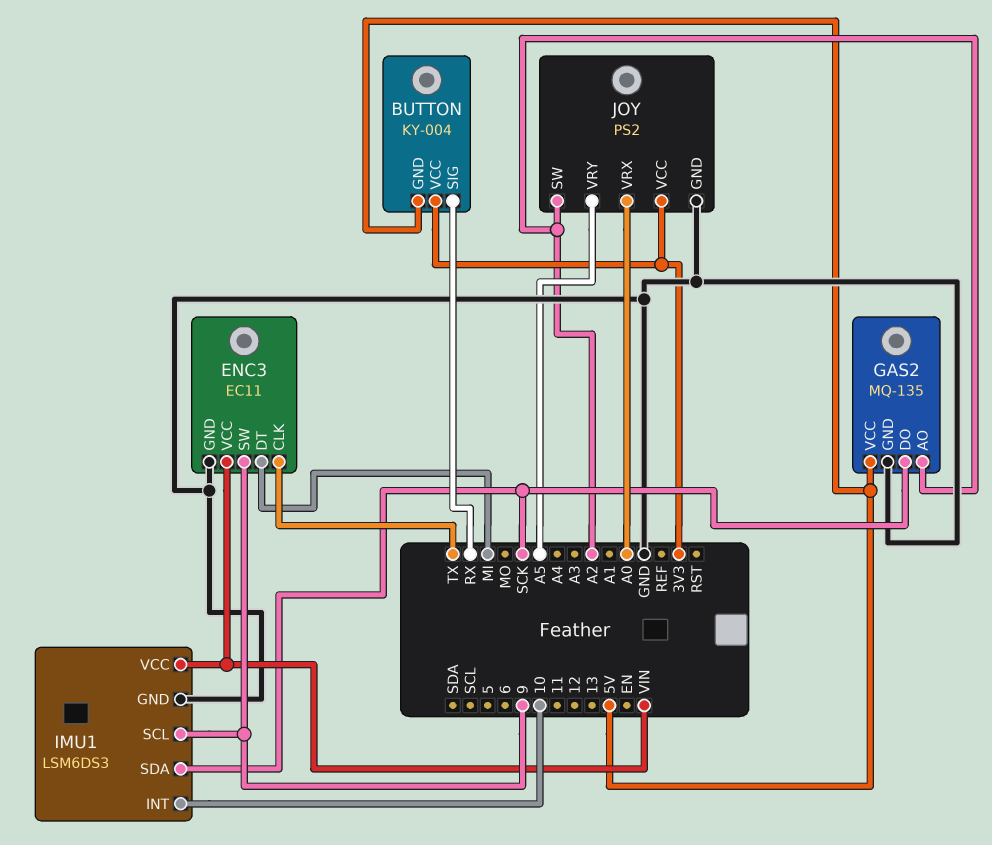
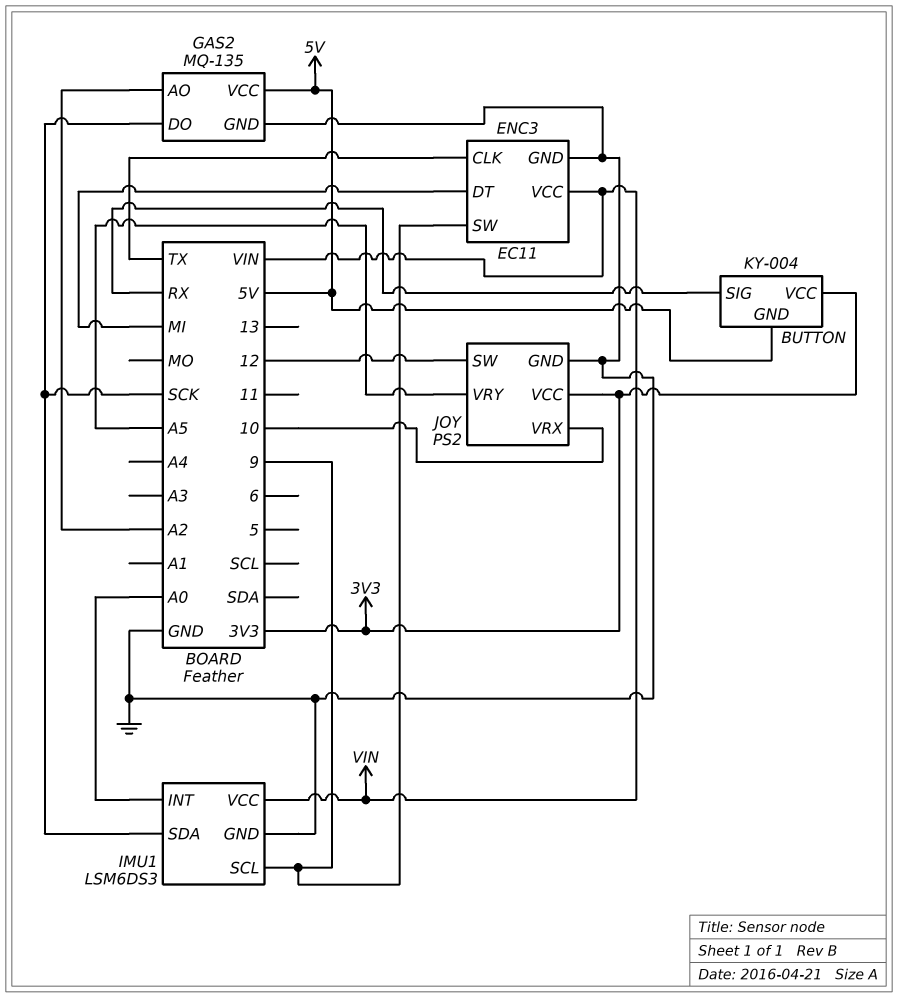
IMU1 pin INT: 10 -> A0
JOY pin SW: A2 -> 12
JOY pin VRX: A0 -> 10

